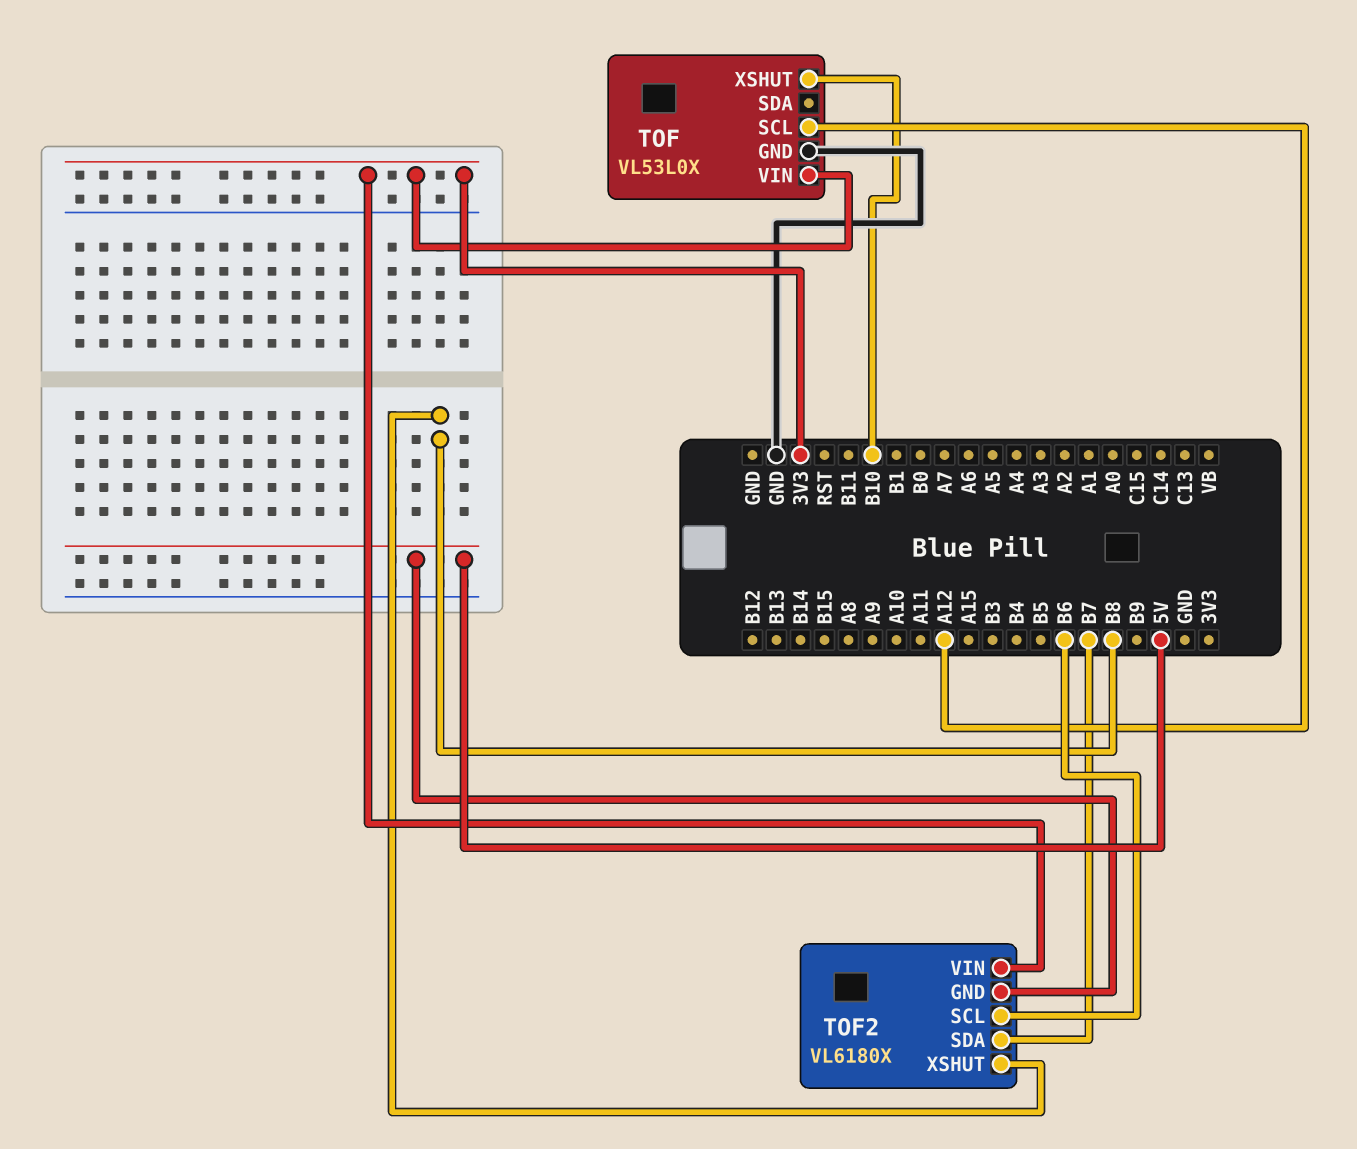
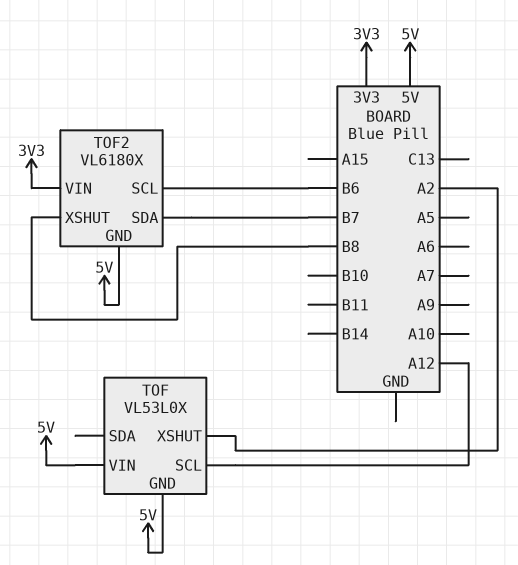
TOF pin GND: GND -> 5V
TOF pin VIN: 3V3 -> 5V
TOF pin XSHUT: B10 -> A2

